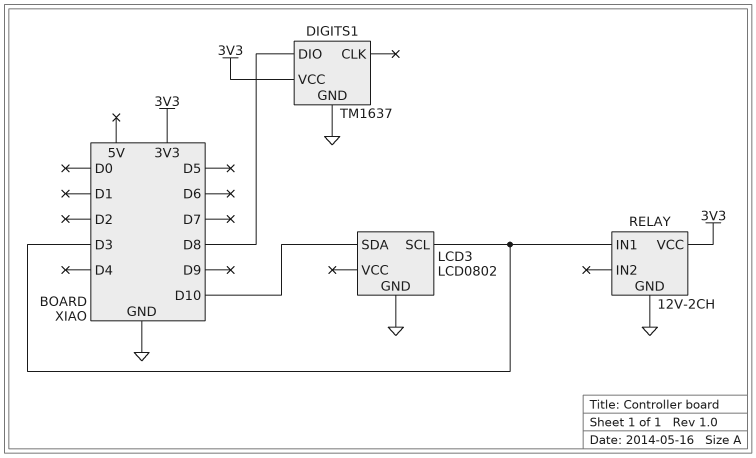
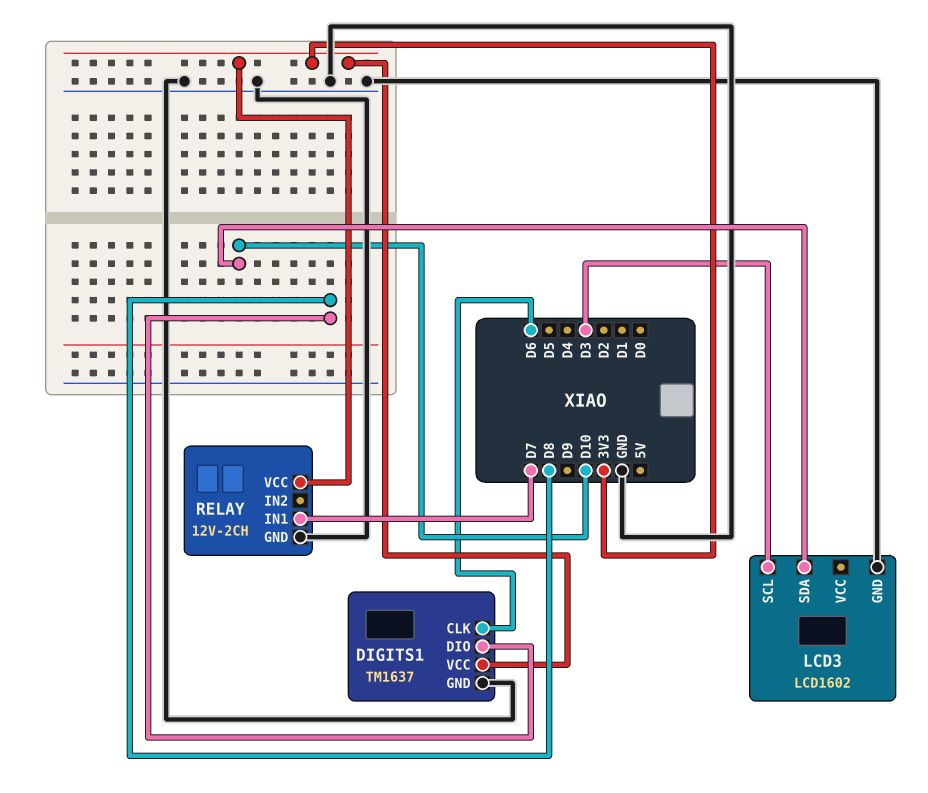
DIGITS1 pin CLK: none -> D6
LCD3: LCD0802 -> LCD1602
RELAY pin IN1: D3 -> D7

